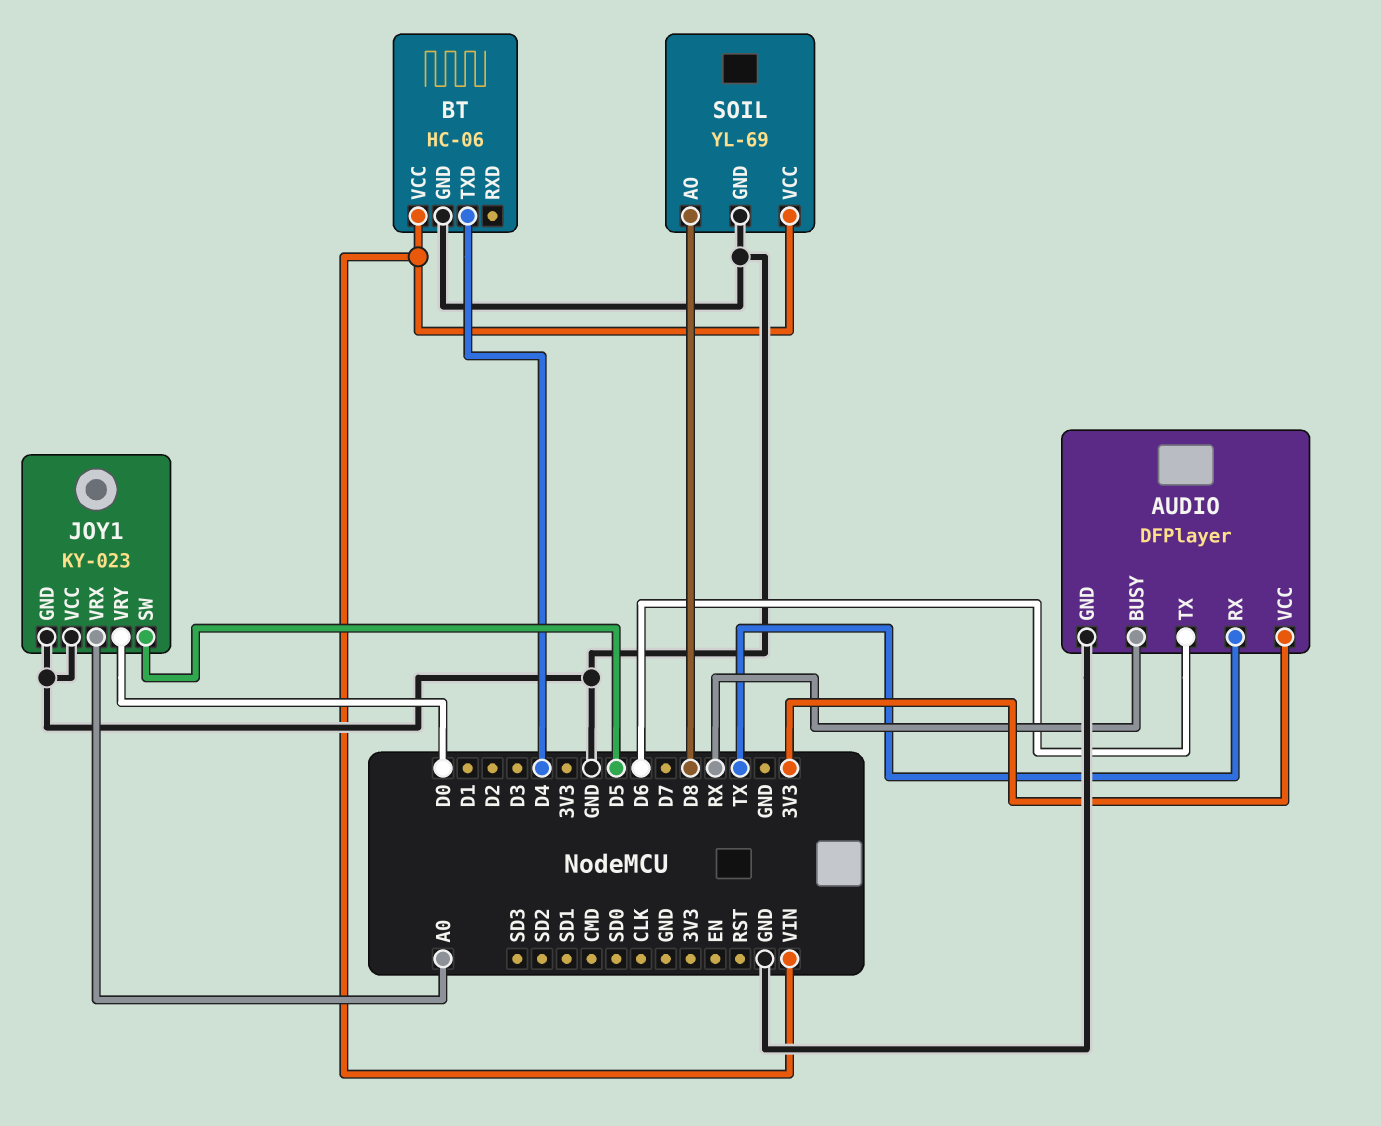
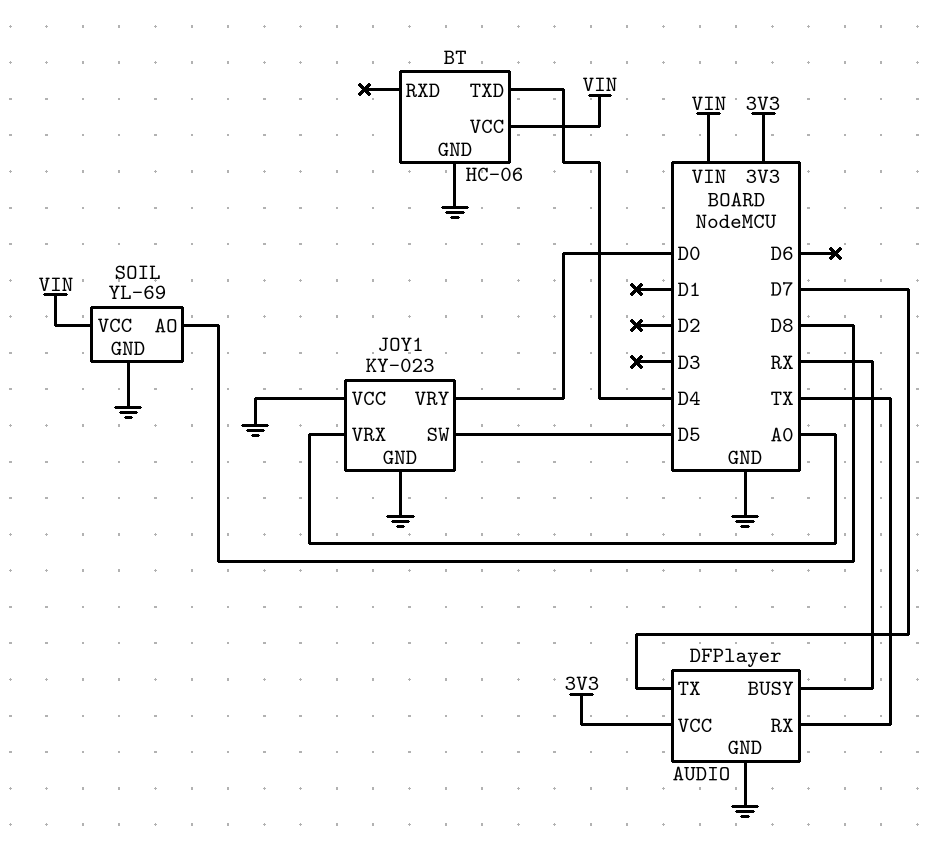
AUDIO pin TX: D6 -> D7

